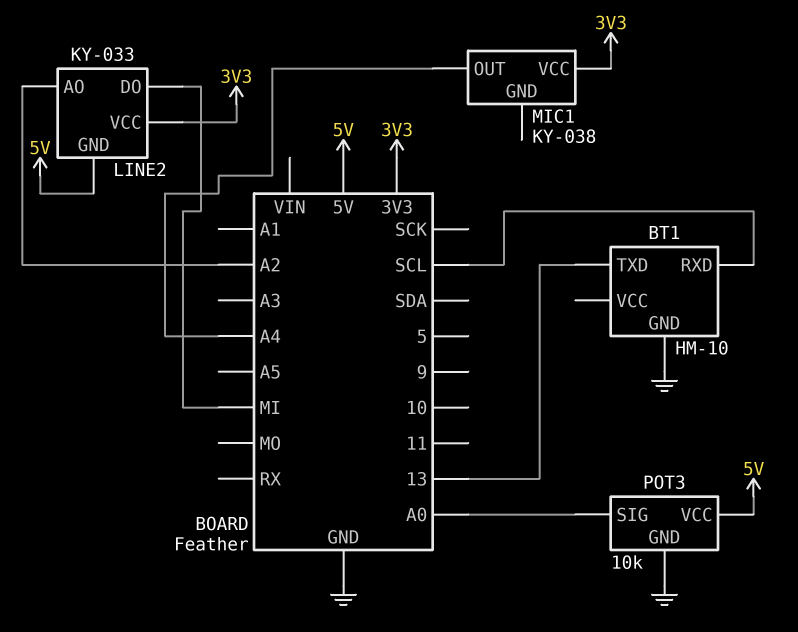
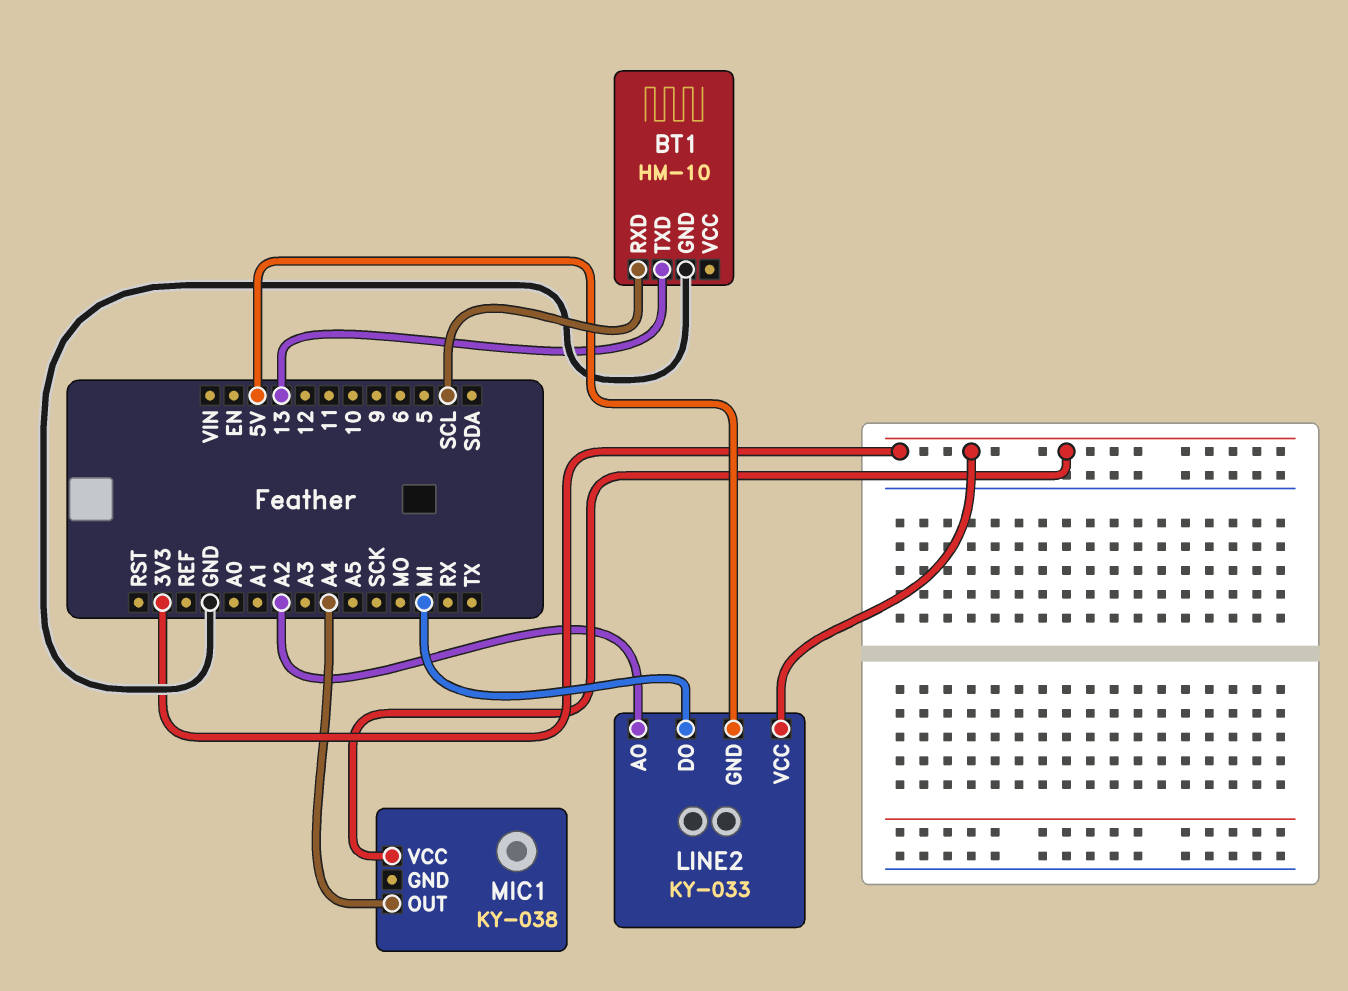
POT3: 10k -> none
POT3 pin GND: GND -> none
POT3 pin SIG: A0 -> none
POT3 pin VCC: 5V -> none

